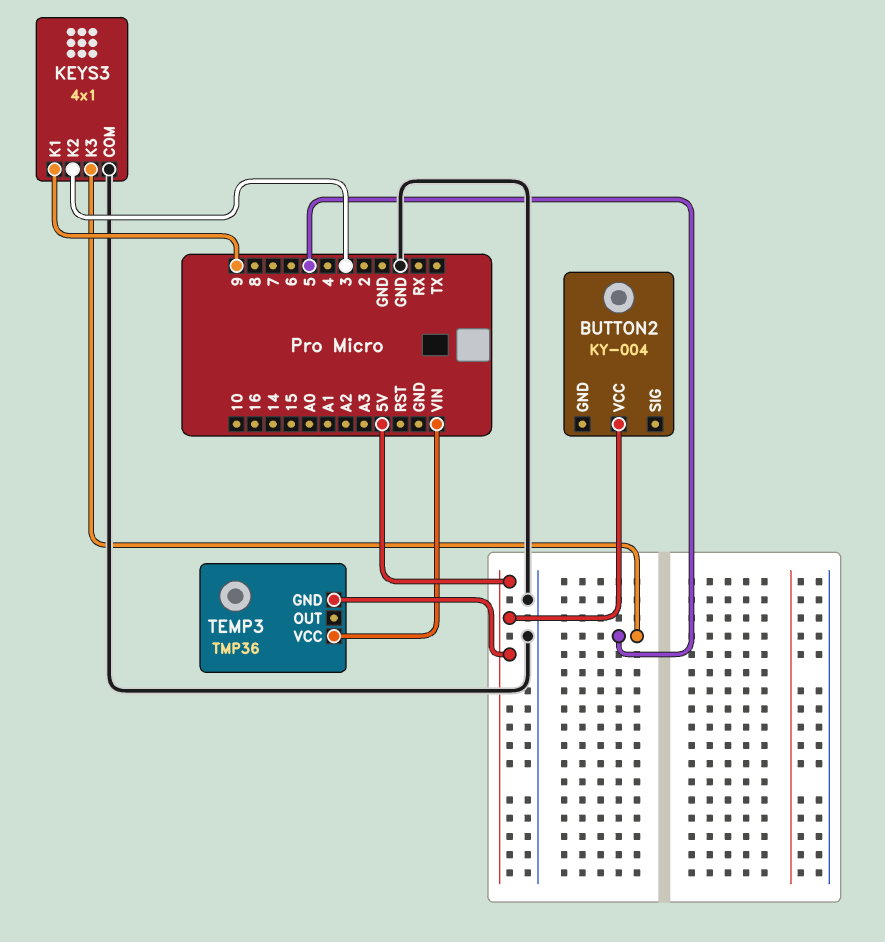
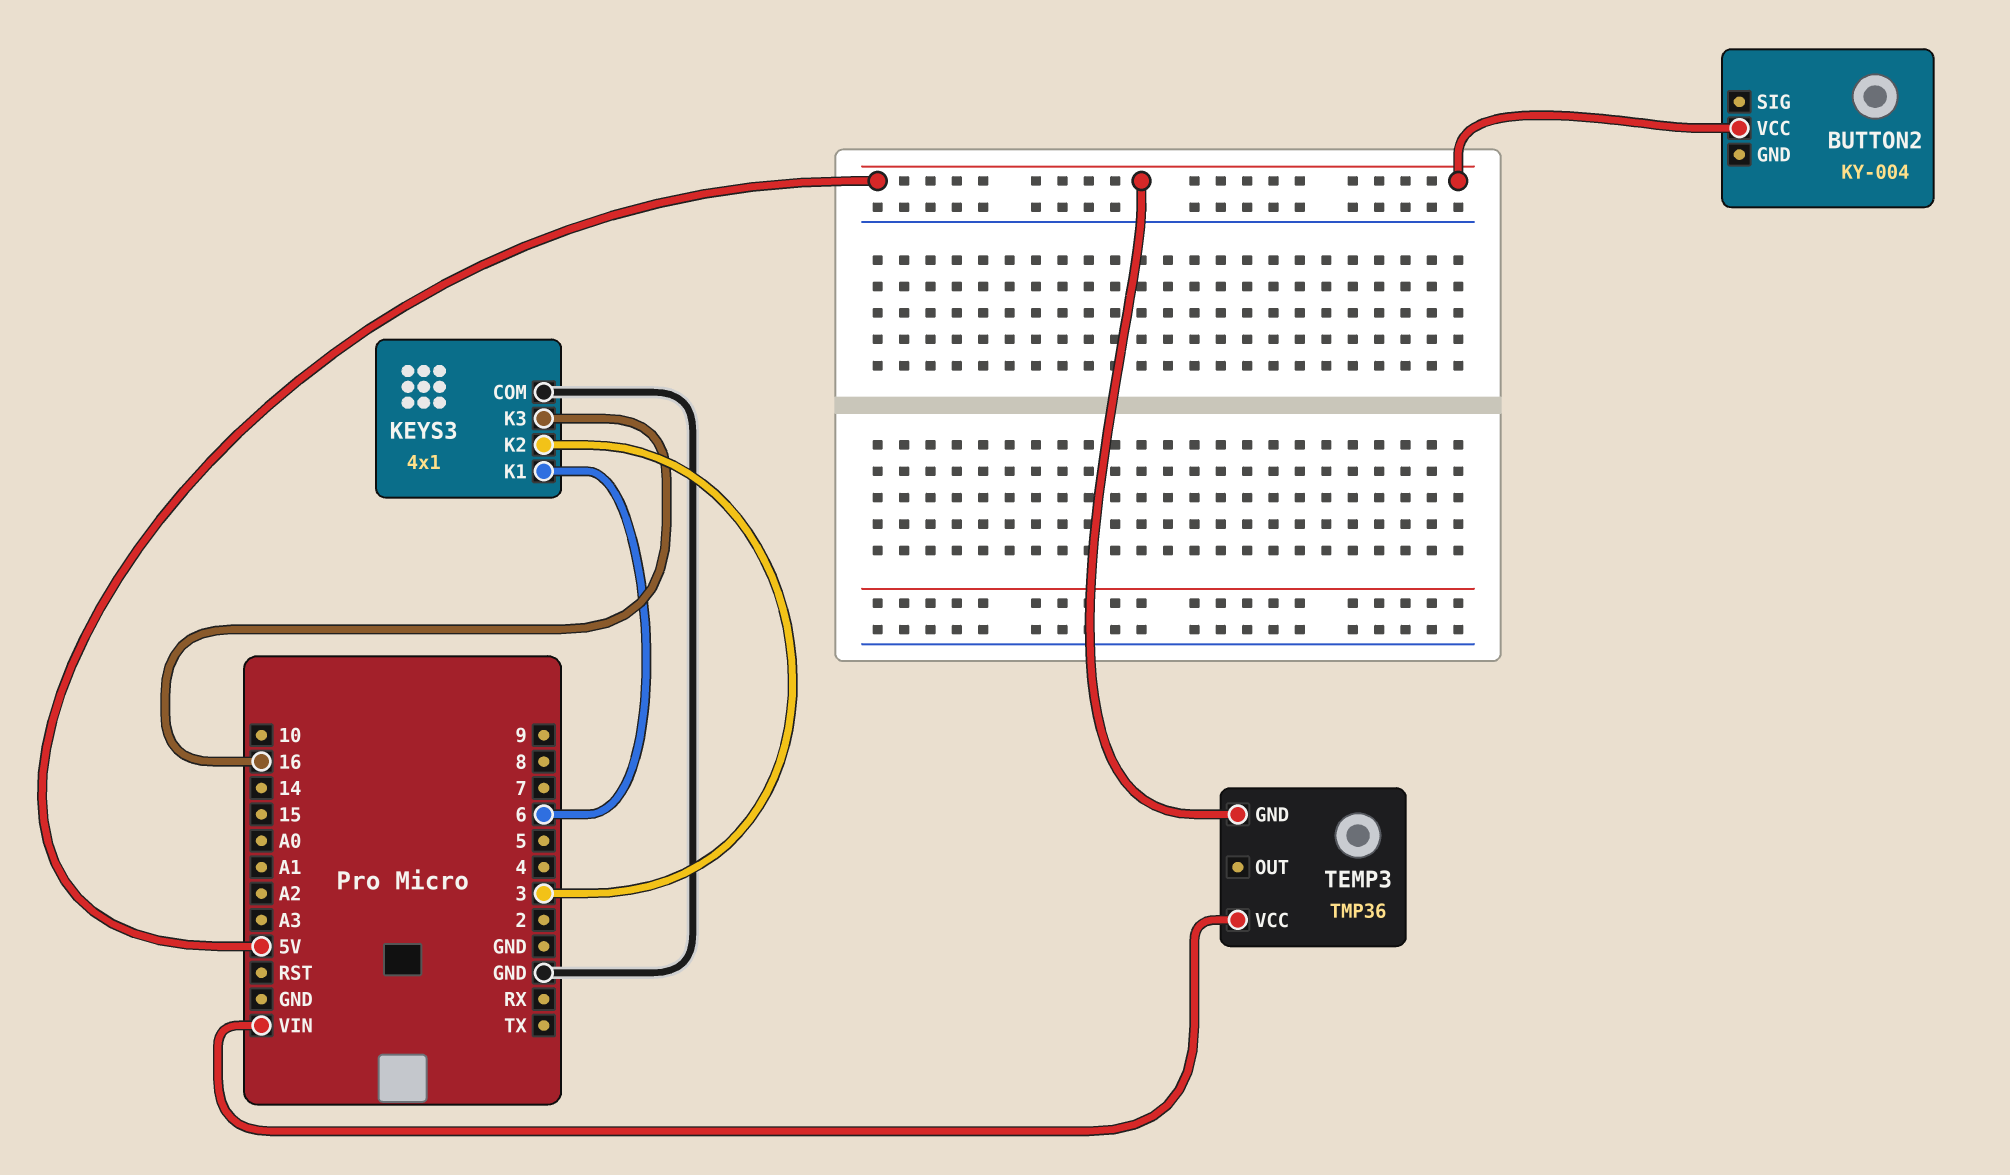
KEYS3 pin K1: 9 -> 6
KEYS3 pin K3: 5 -> 16

